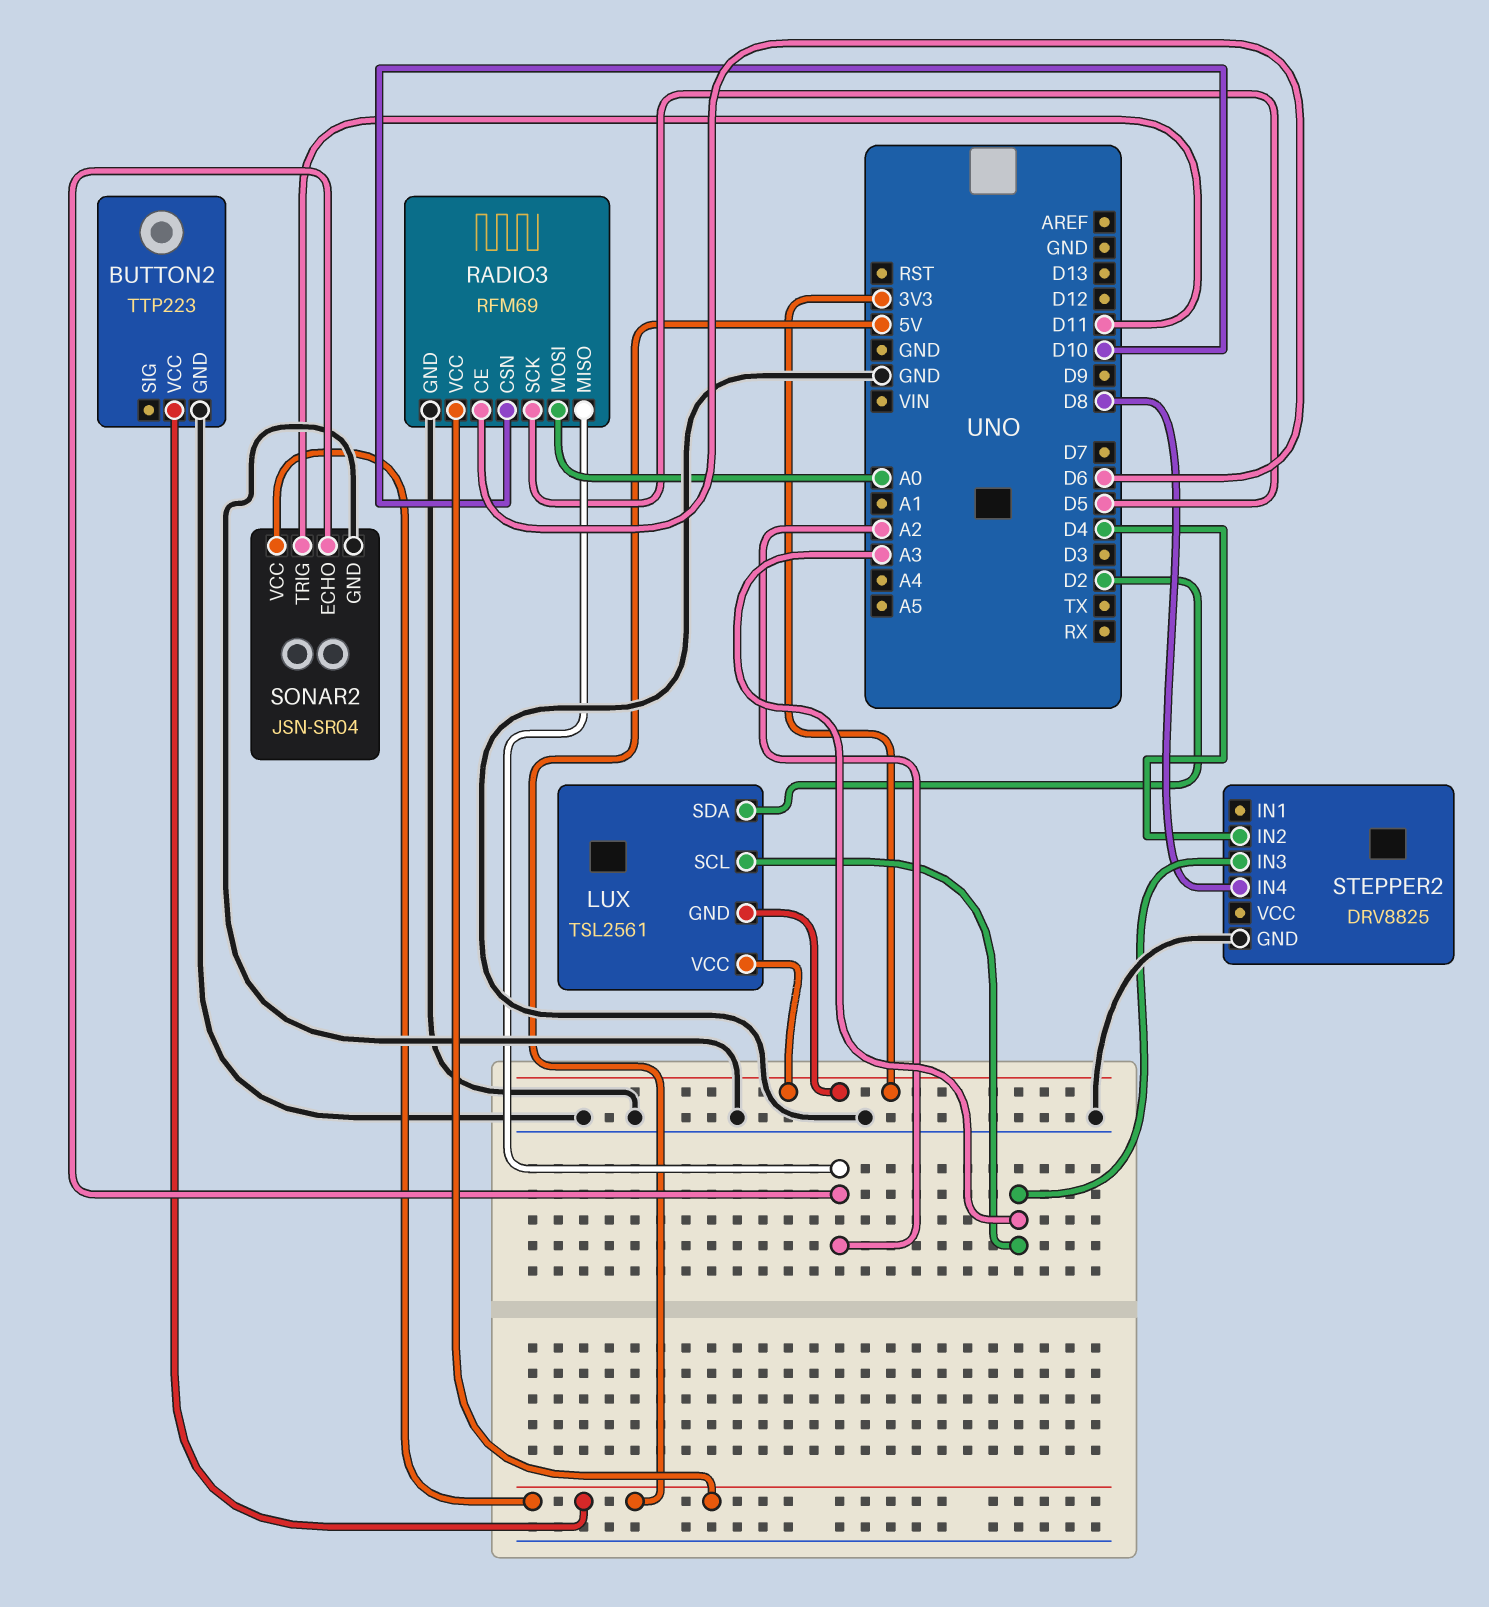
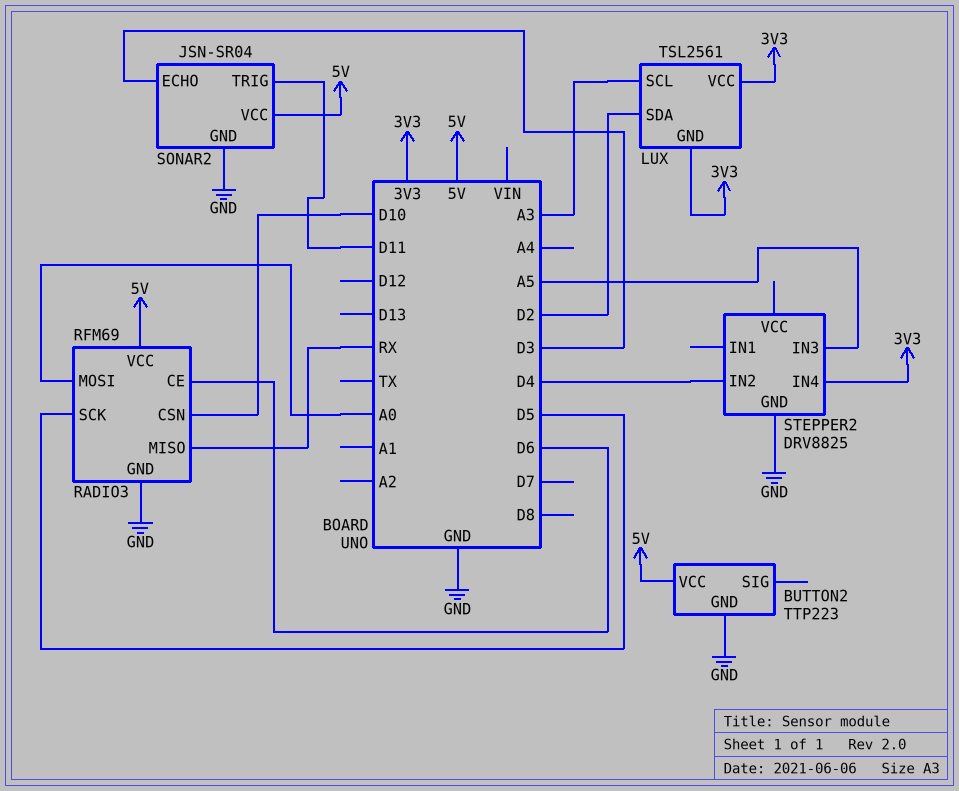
RADIO3 pin MISO: A2 -> RX
SONAR2 pin ECHO: A2 -> D3
STEPPER2 pin IN3: A3 -> A5
STEPPER2 pin IN4: D8 -> 3V3

